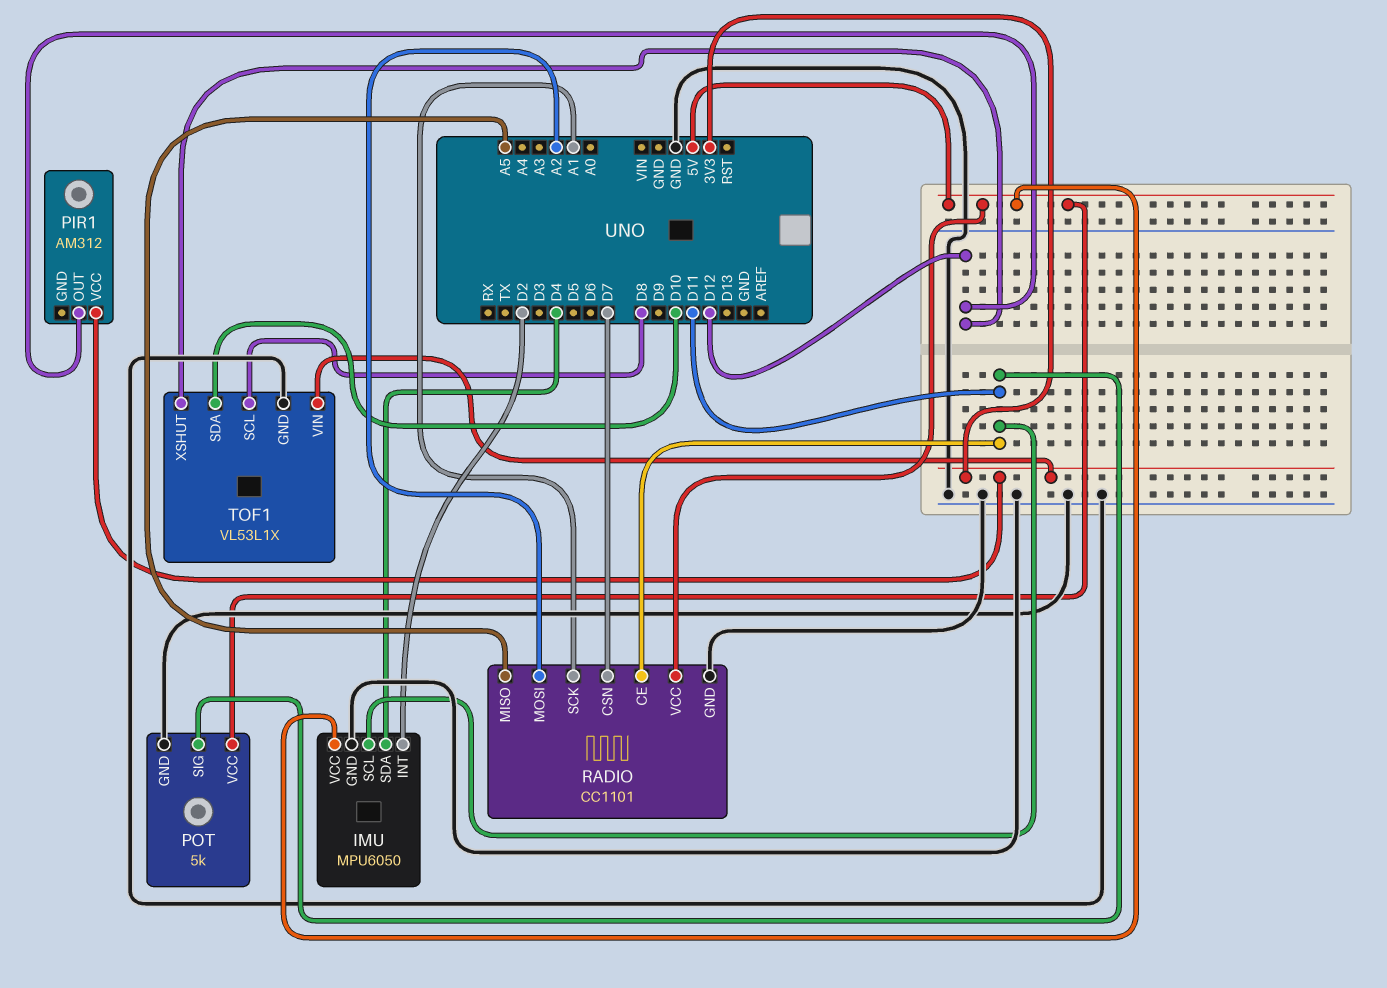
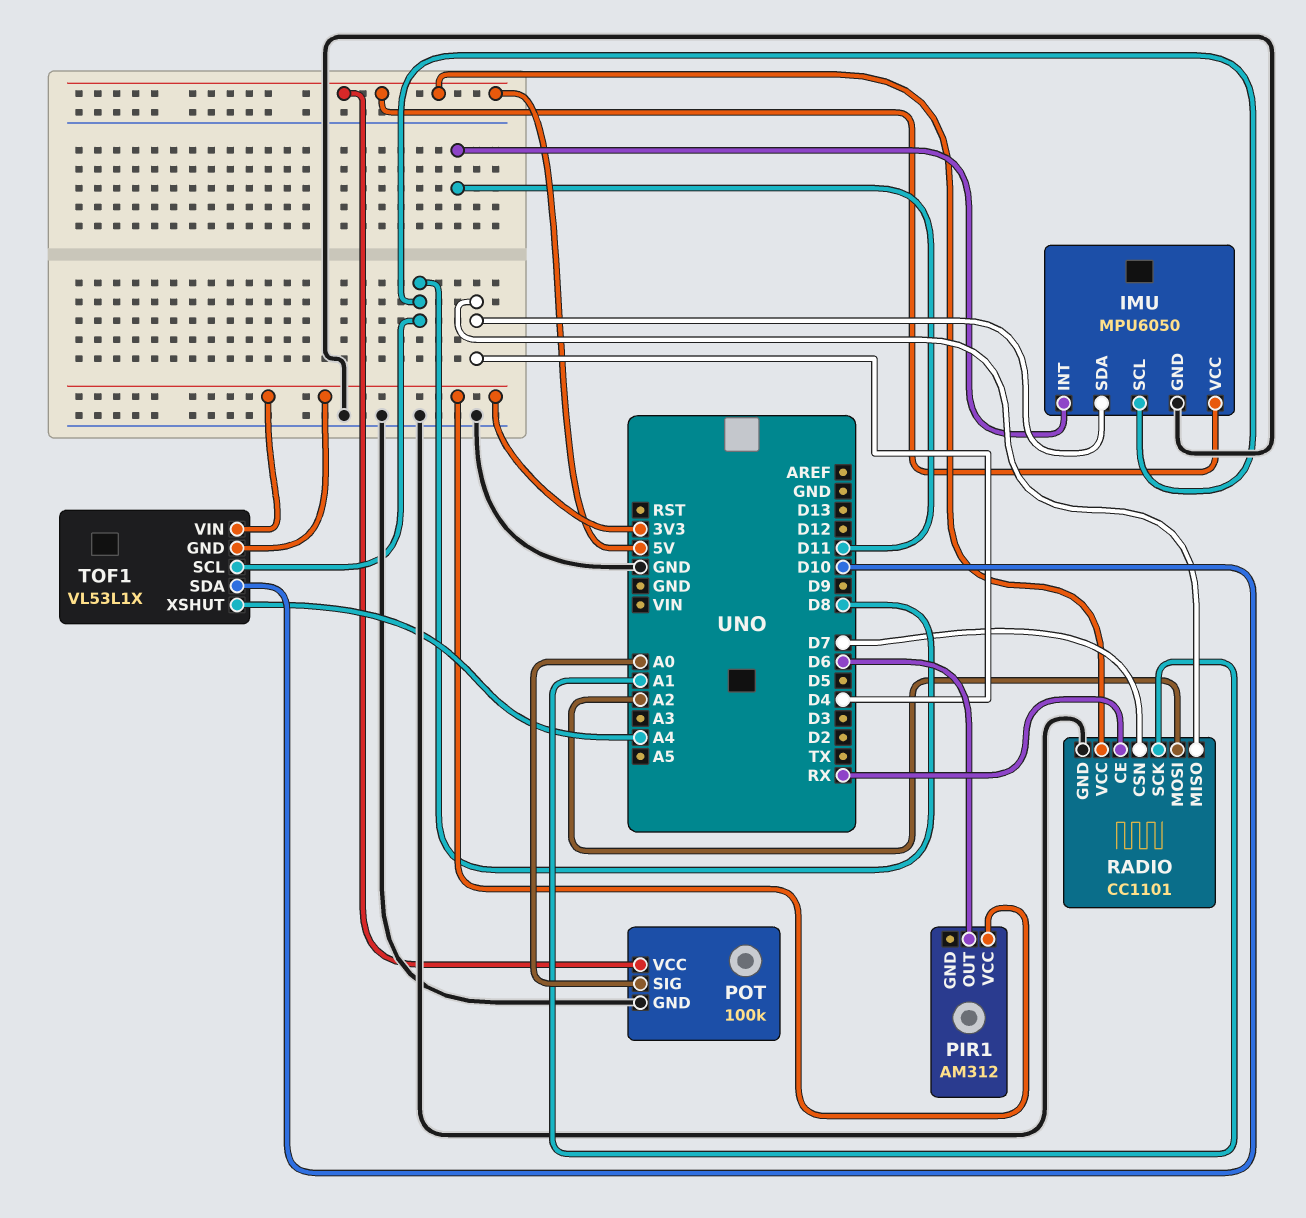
IMU pin INT: D2 -> D11
IMU pin SCL: D11 -> D8
PIR1 pin OUT: D12 -> D6
POT: 5k -> 100k
POT pin SIG: D11 -> A0
RADIO pin CE: D11 -> RX
RADIO pin MISO: A5 -> D4
TOF1 pin GND: GND -> 3V3
TOF1 pin XSHUT: D12 -> A4

